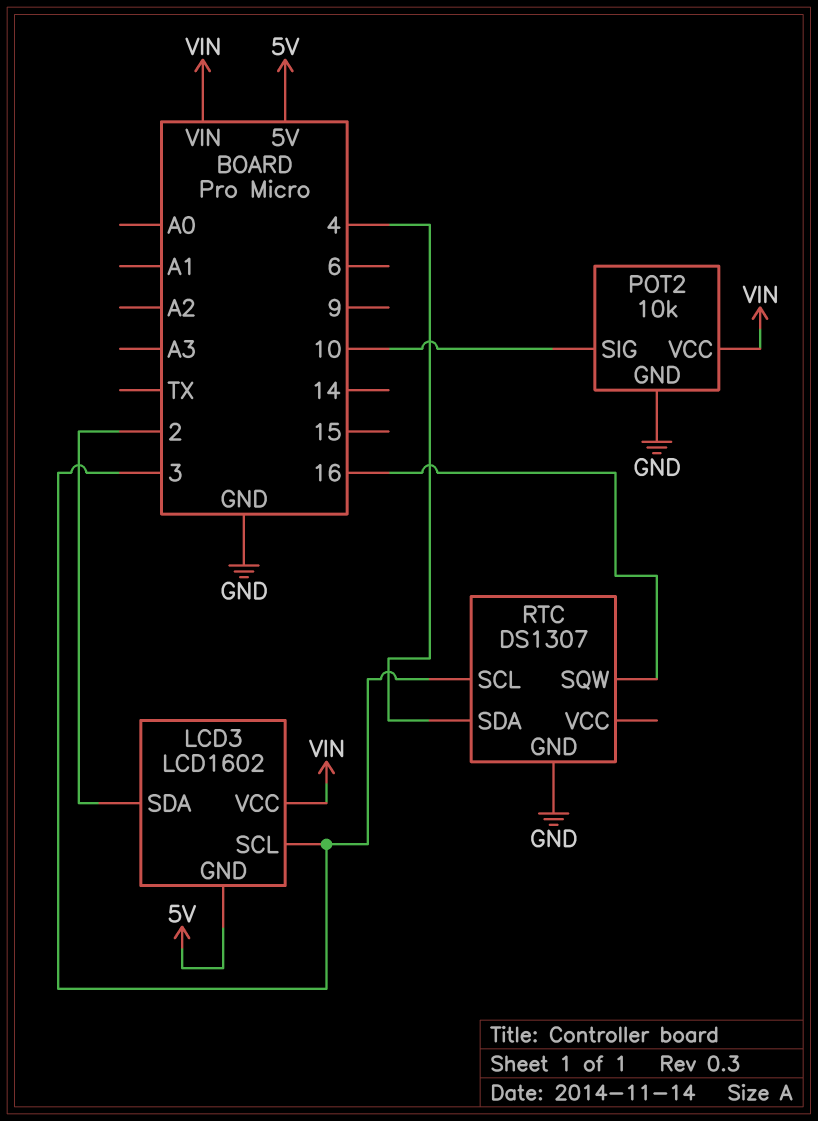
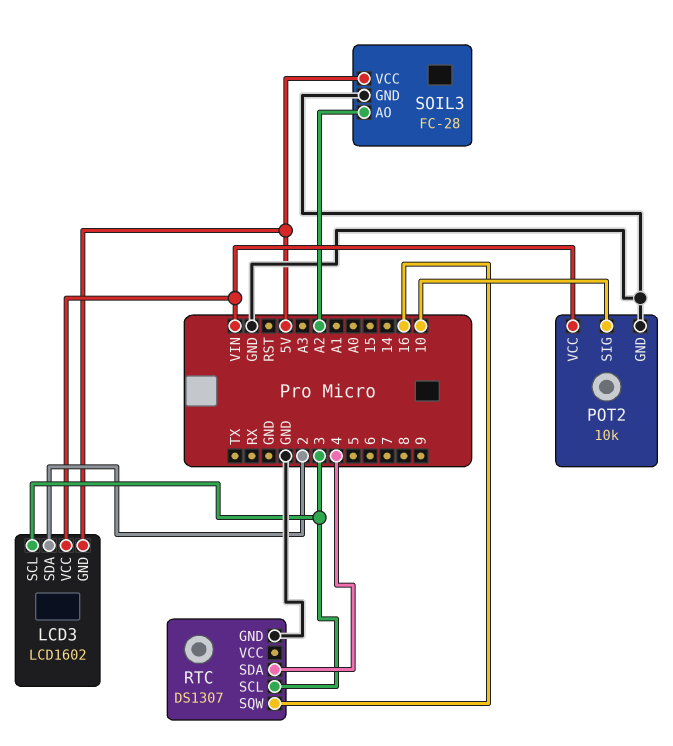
SOIL3: none -> FC-28
SOIL3 pin AO: none -> A2
SOIL3 pin GND: none -> GND
SOIL3 pin VCC: none -> 5V

